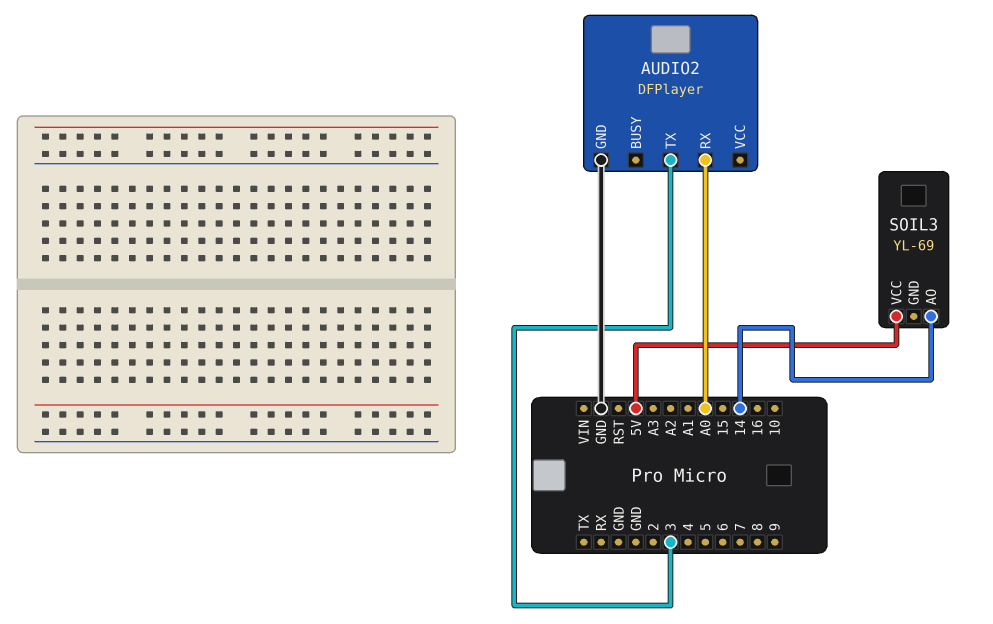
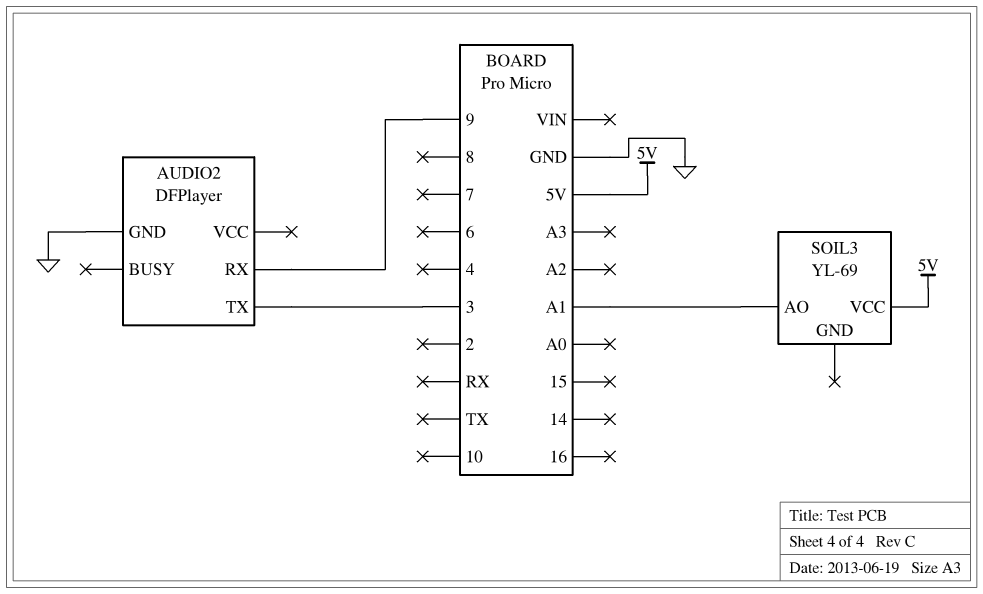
AUDIO2 pin RX: A0 -> 9
SOIL3 pin AO: 14 -> A1

